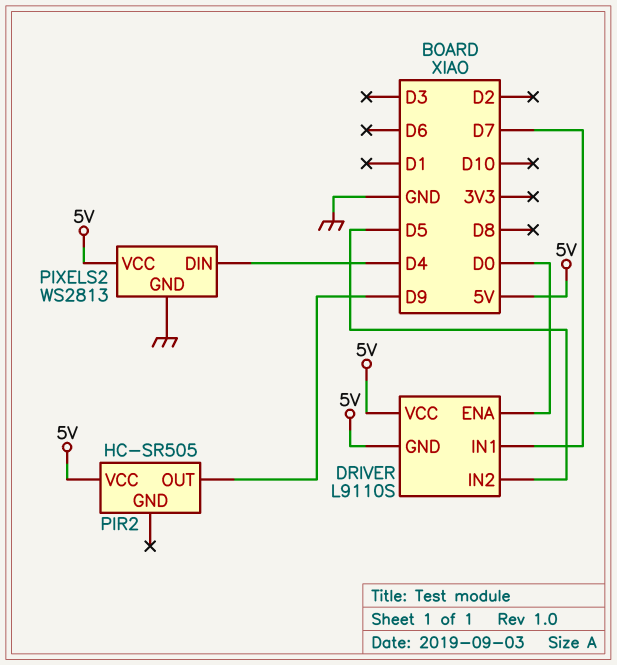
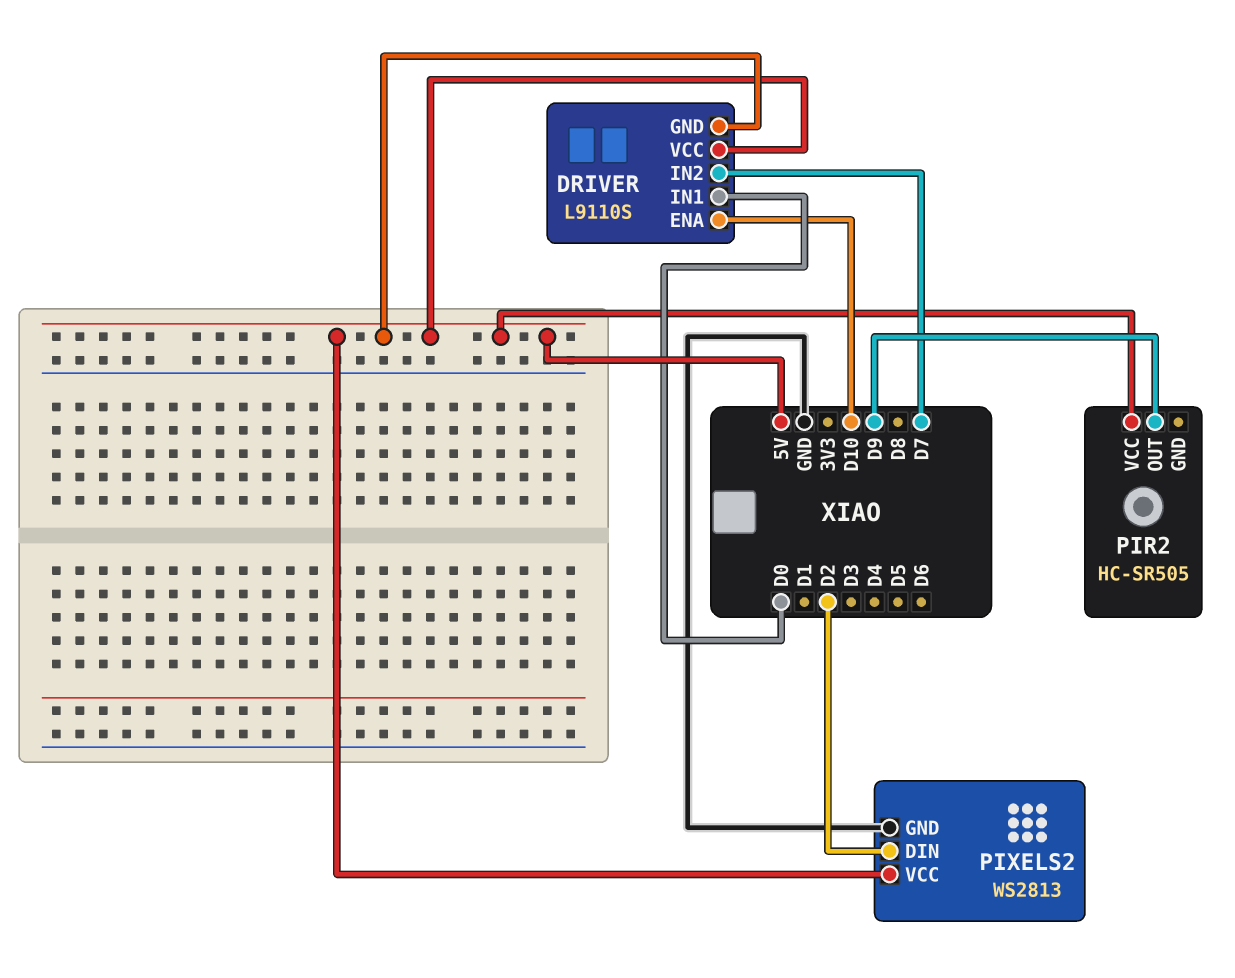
DRIVER pin ENA: D0 -> D10
DRIVER pin IN1: D7 -> D0
DRIVER pin IN2: D5 -> D7
PIXELS2 pin DIN: D4 -> D2

